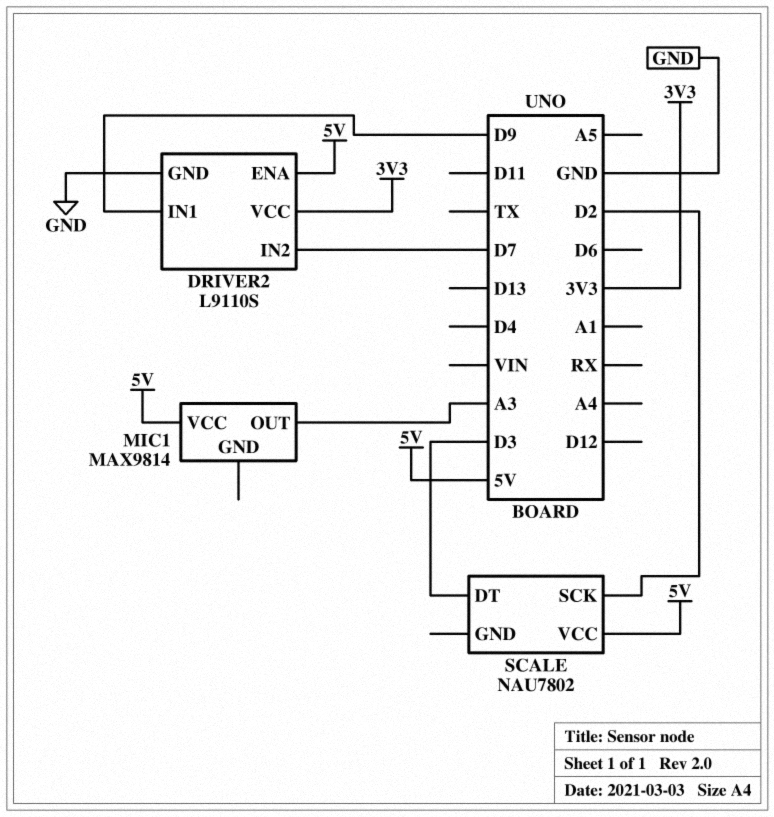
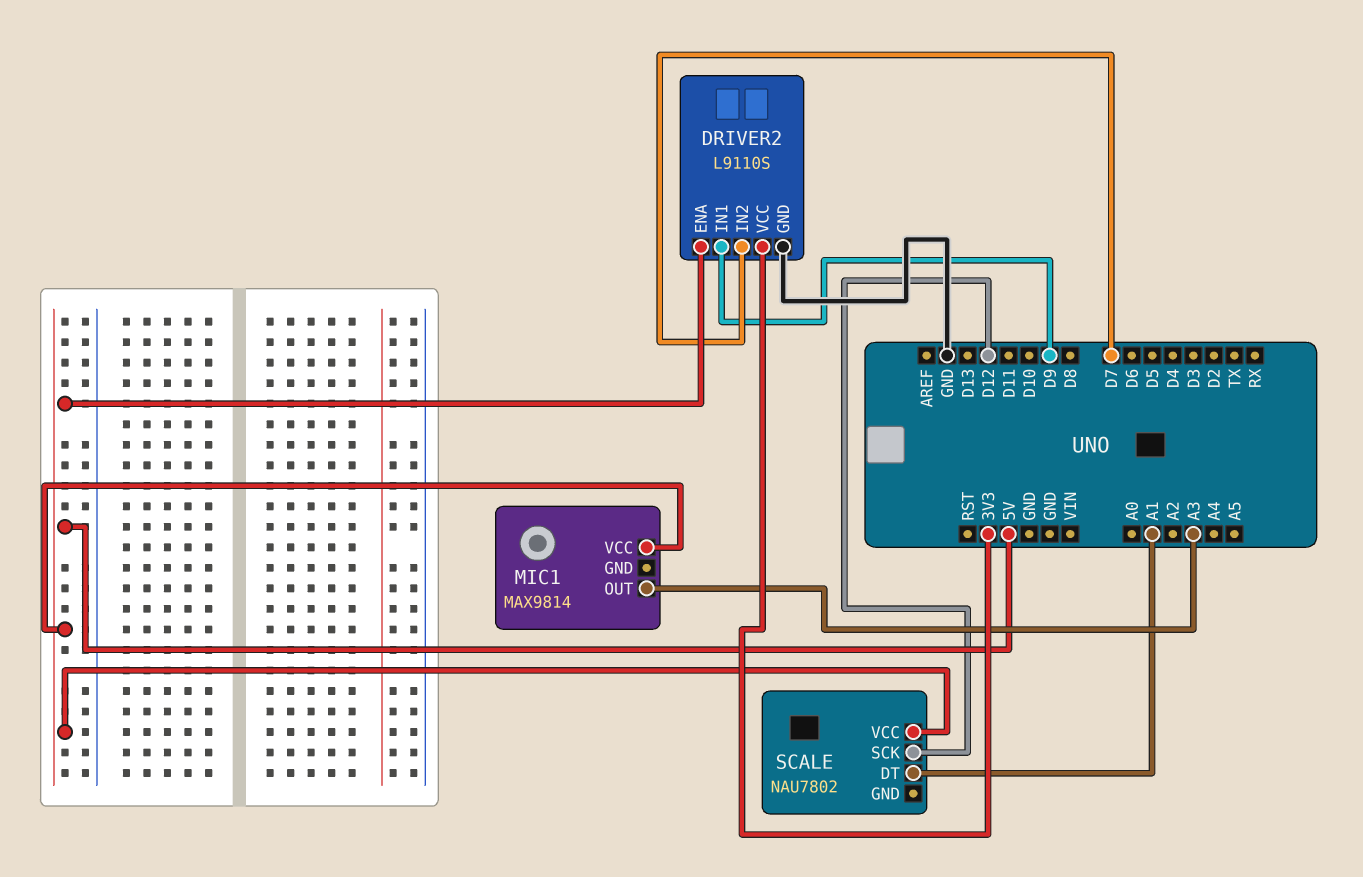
SCALE pin DT: D3 -> A1
SCALE pin SCK: D2 -> D12

